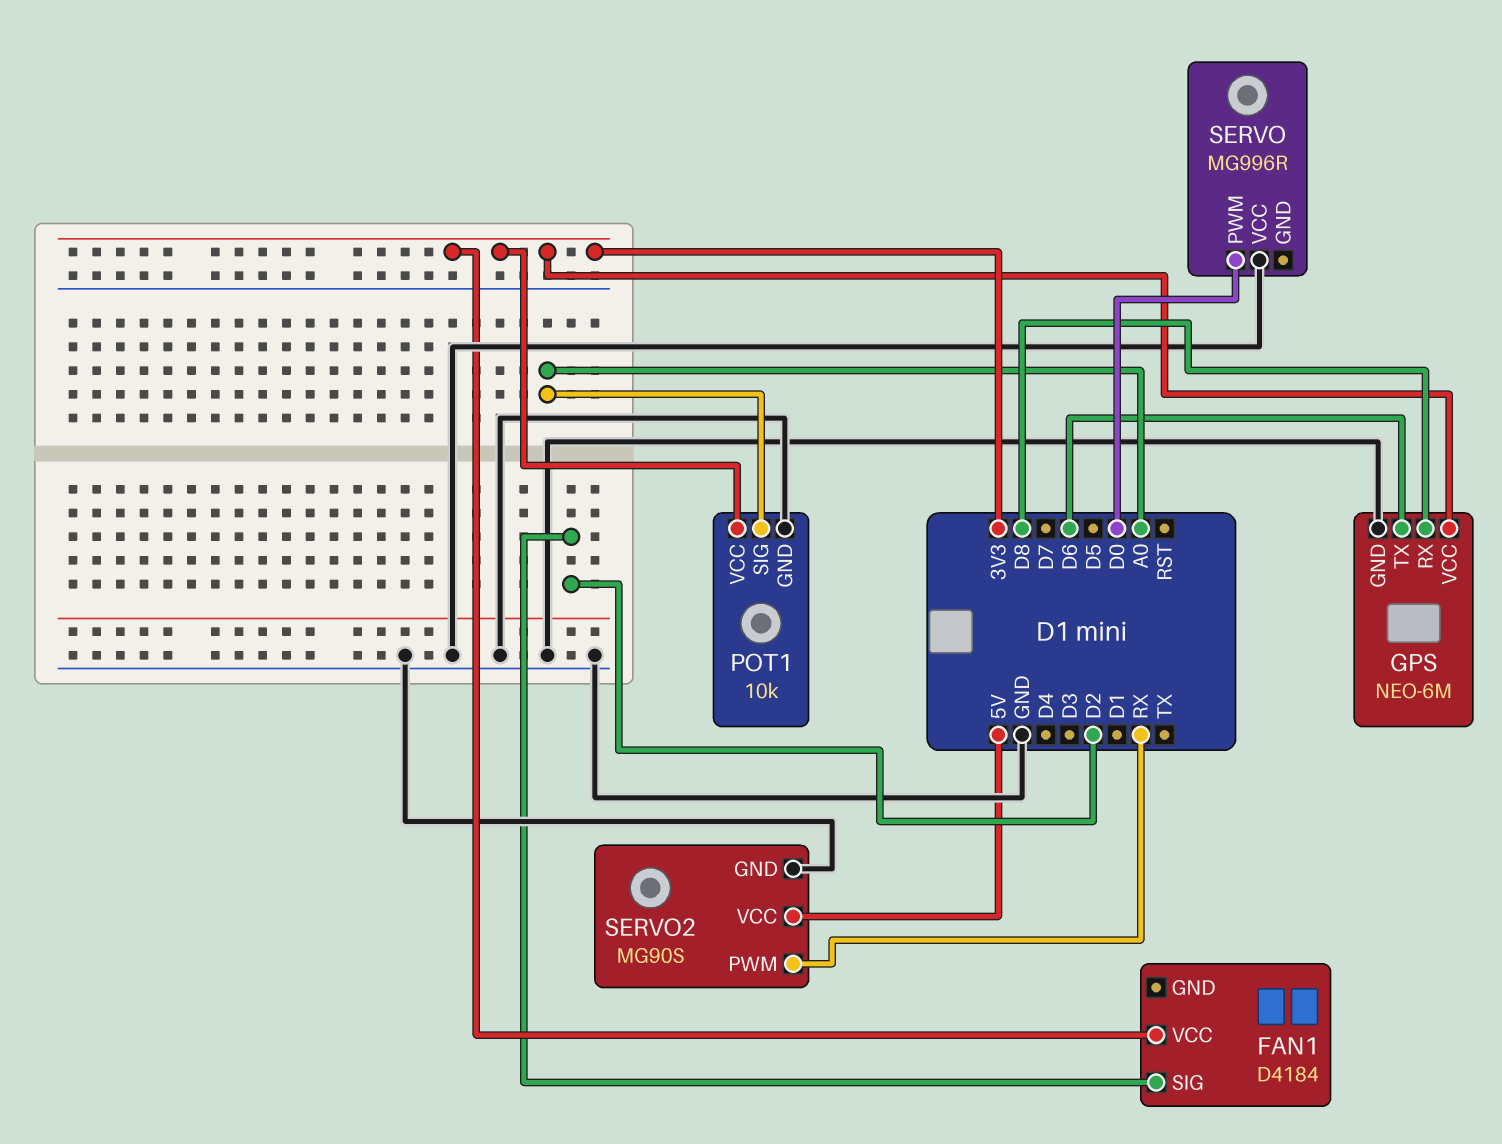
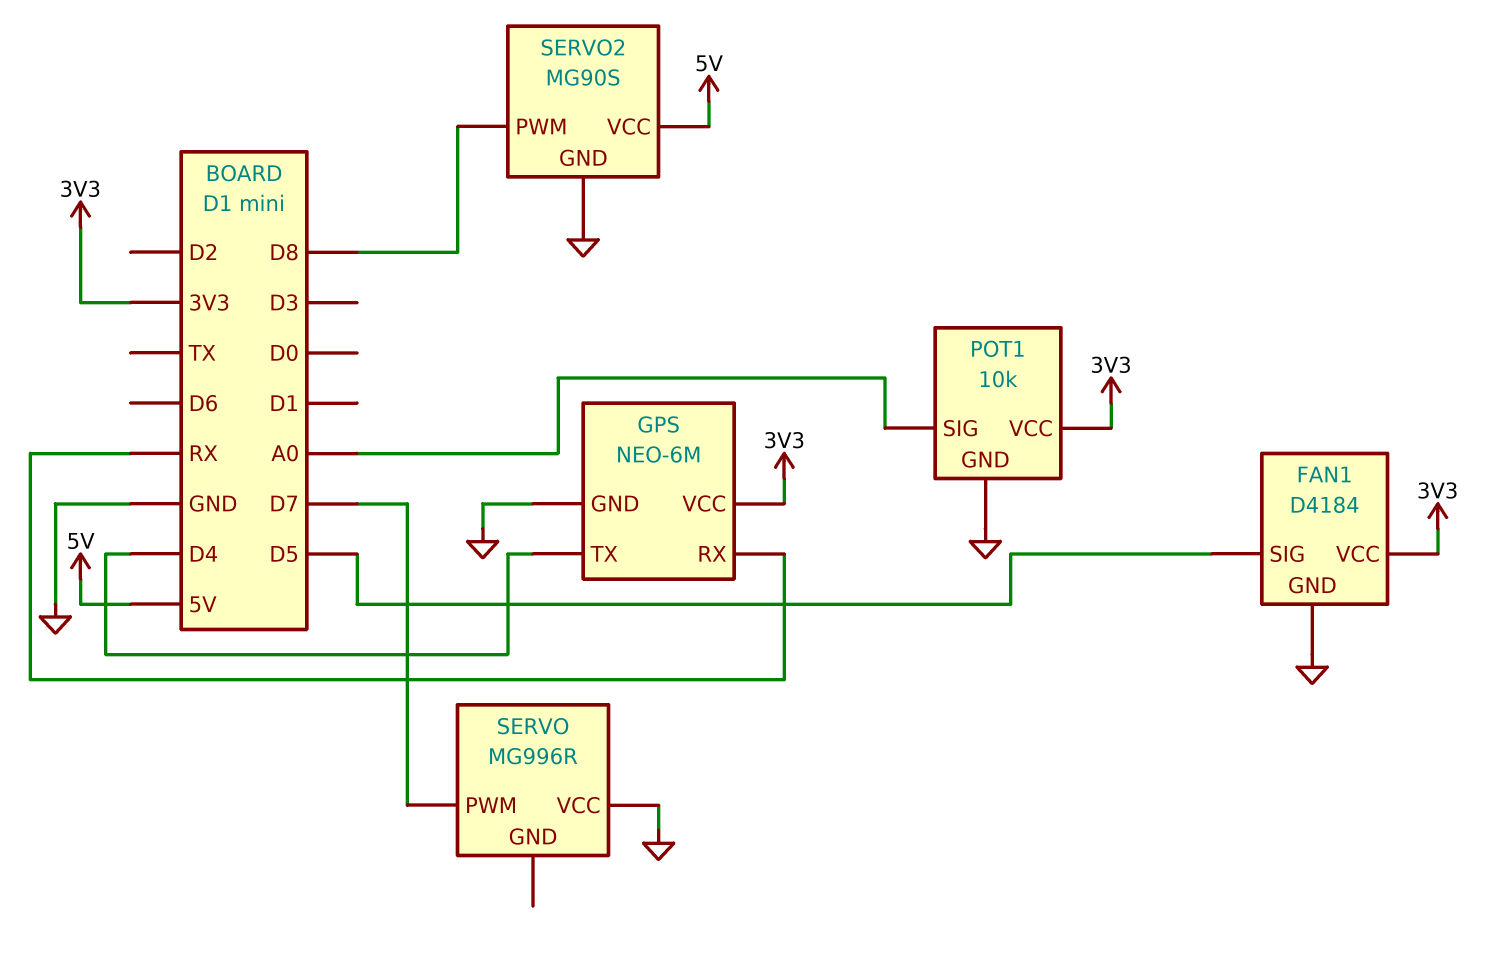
FAN1 pin GND: none -> GND
FAN1 pin SIG: D2 -> D5
GPS pin RX: D8 -> RX
GPS pin TX: D6 -> D4
SERVO pin PWM: D0 -> D7
SERVO2 pin PWM: RX -> D8

